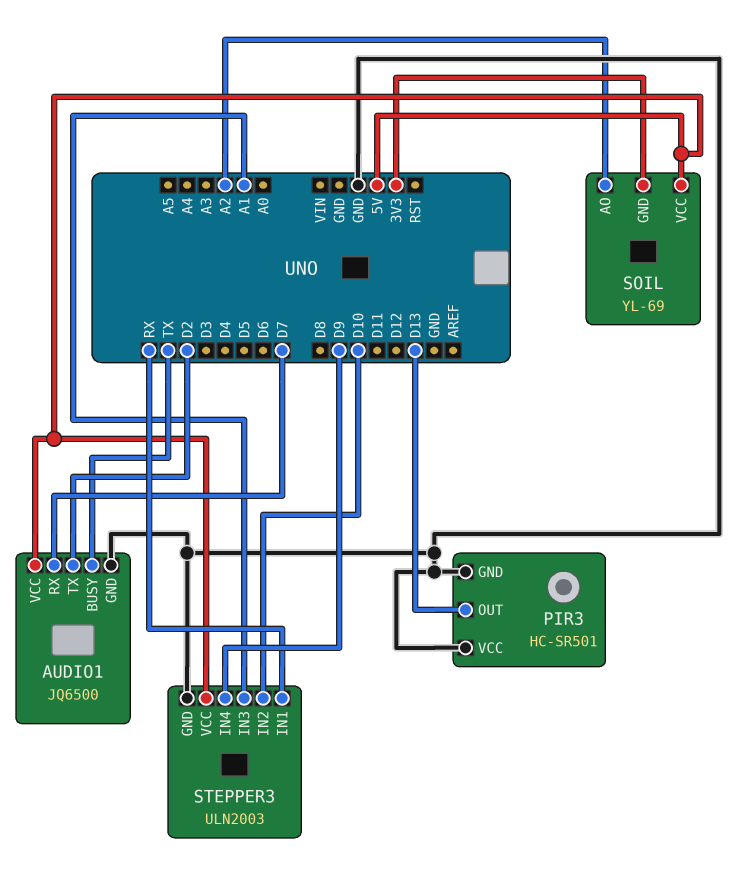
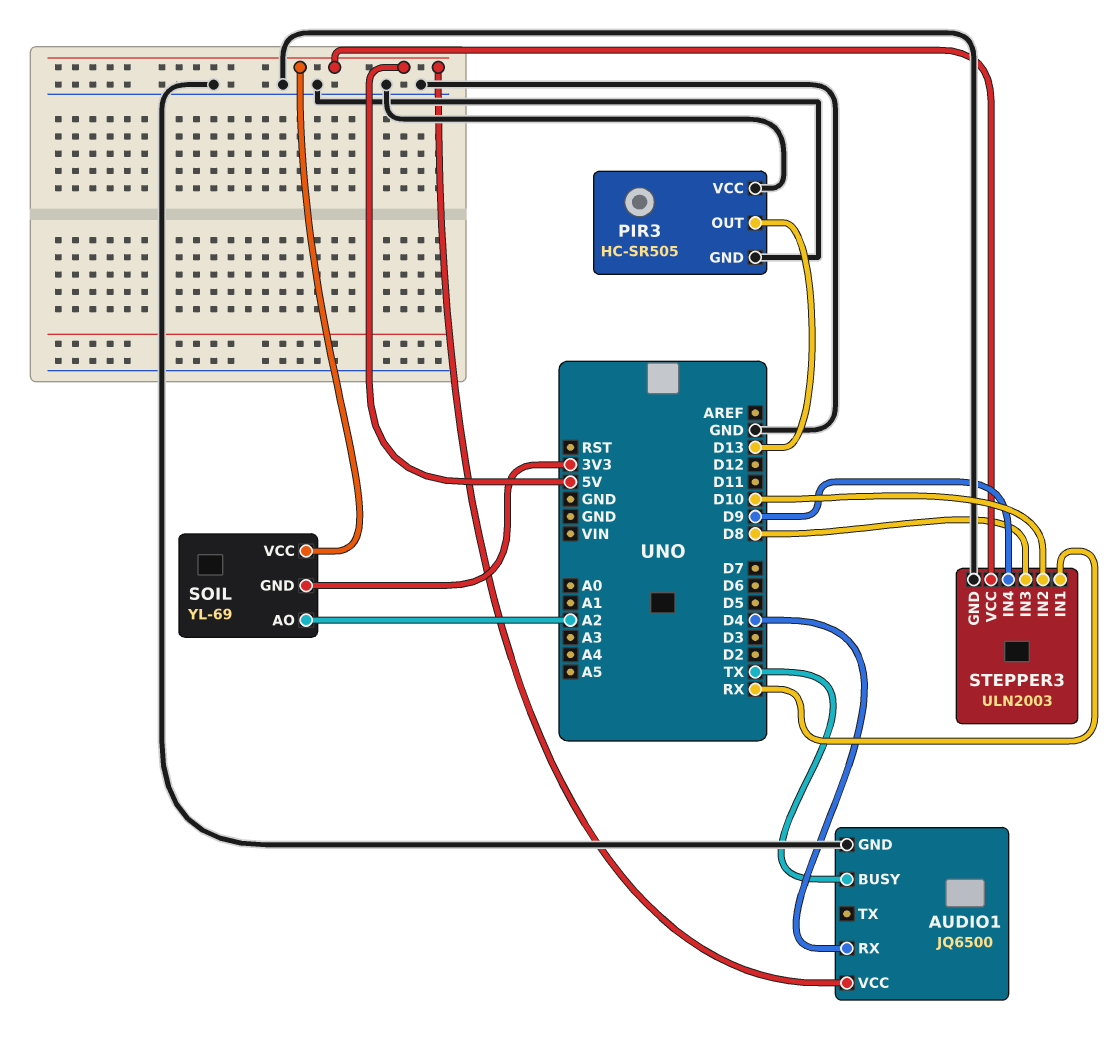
AUDIO1 pin RX: D7 -> D4
AUDIO1 pin TX: D2 -> none
PIR3: HC-SR501 -> HC-SR505
STEPPER3 pin IN3: A1 -> D8

